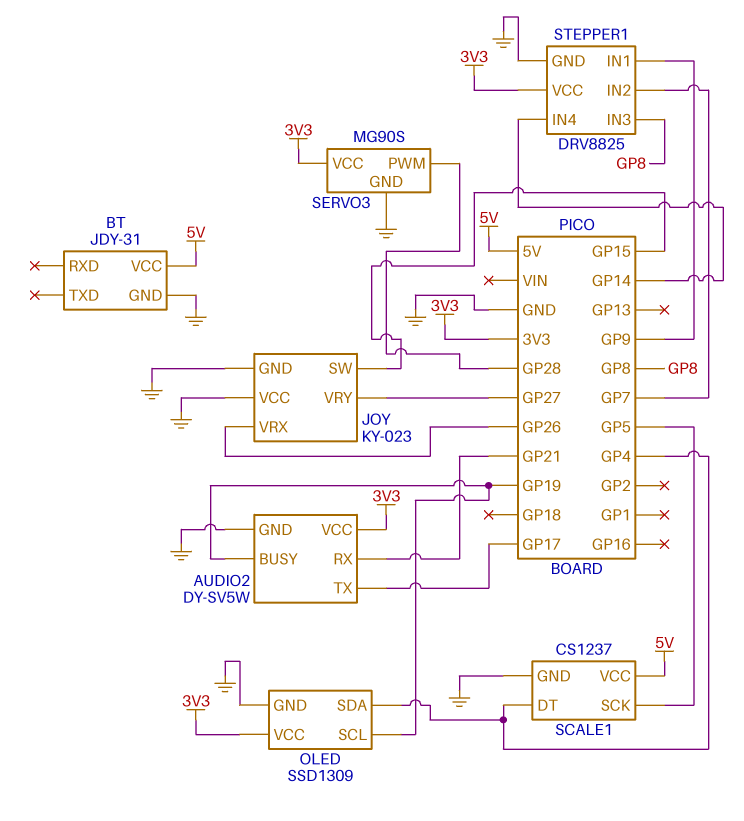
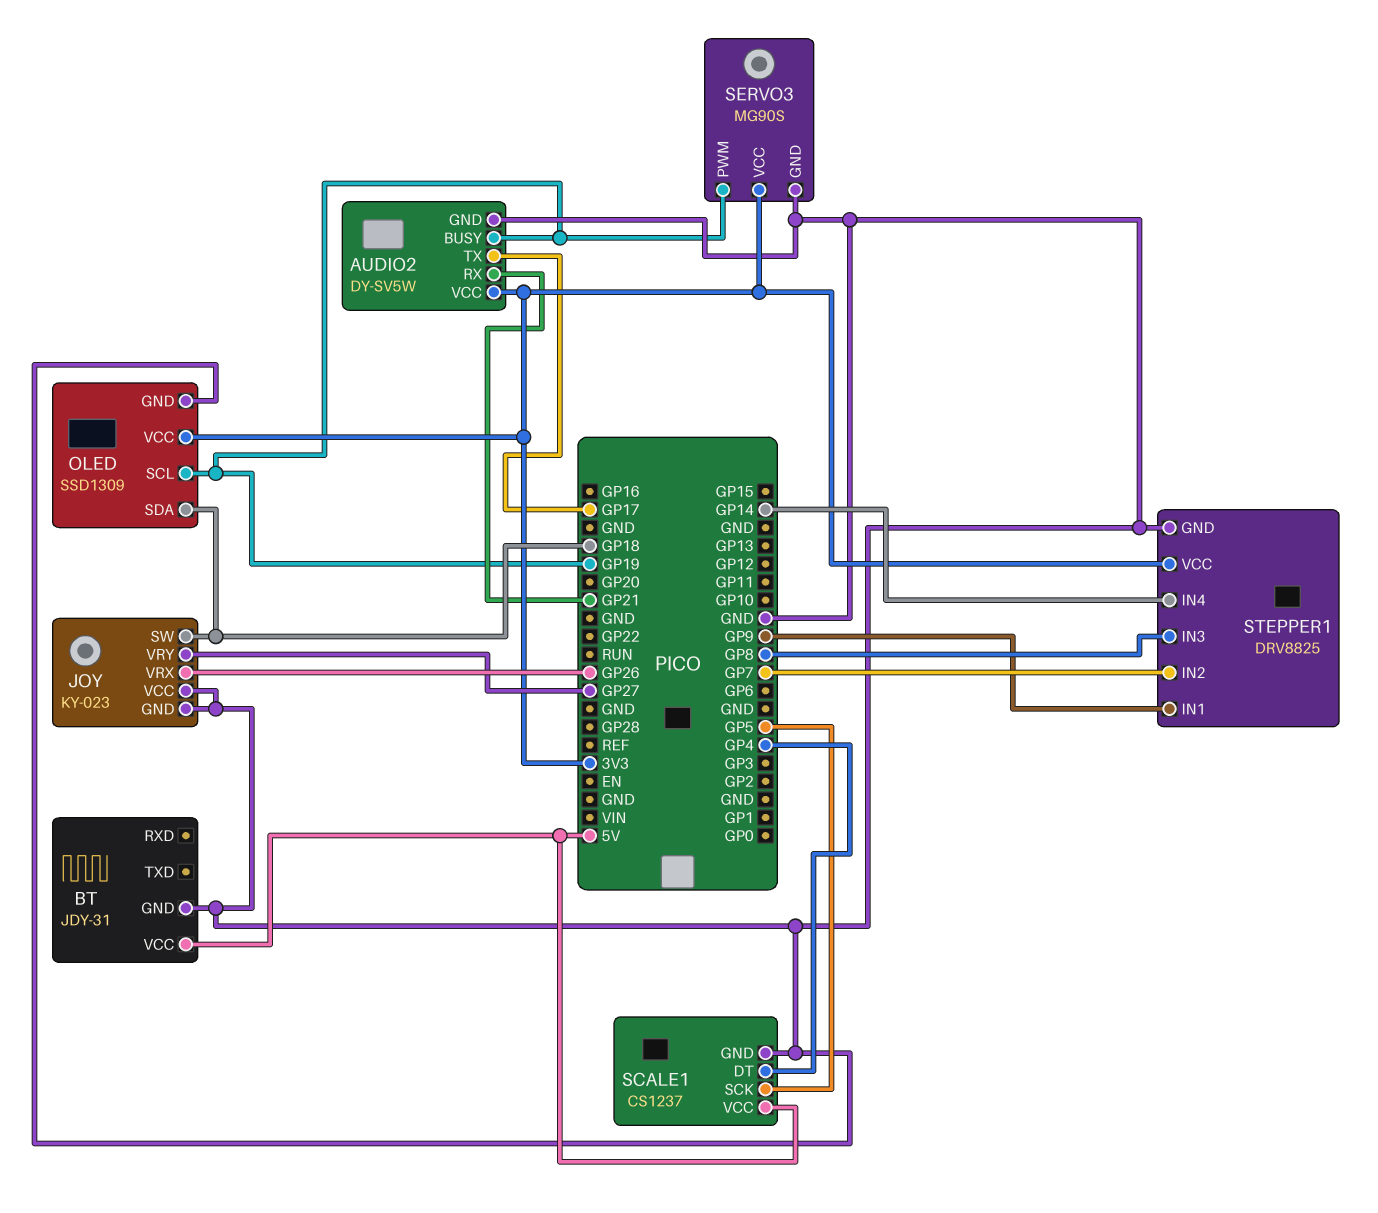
JOY pin SW: GP15 -> GP18
OLED pin SDA: GP4 -> GP18
SERVO3 pin PWM: GP28 -> GP19

